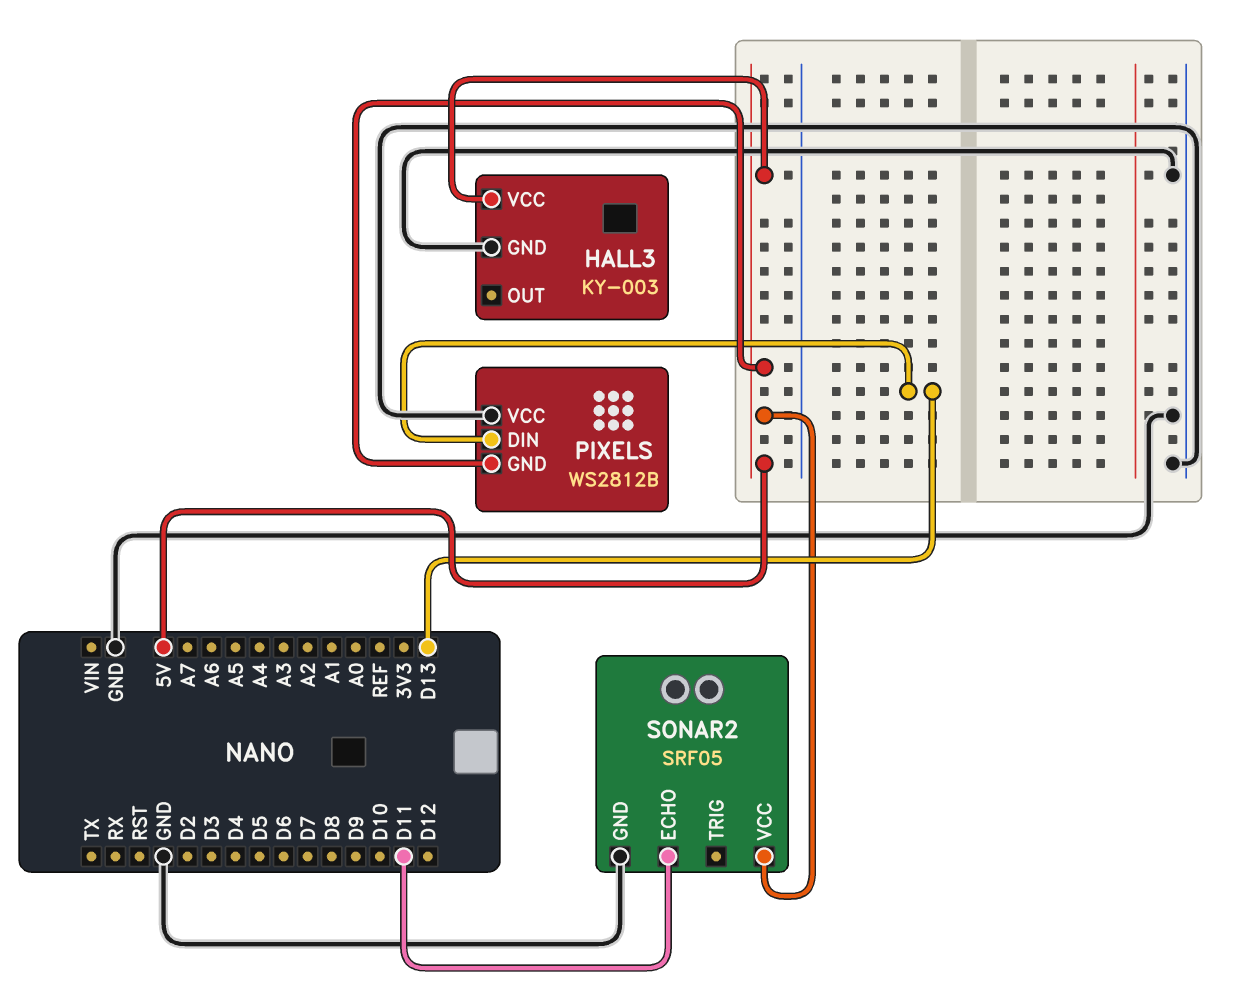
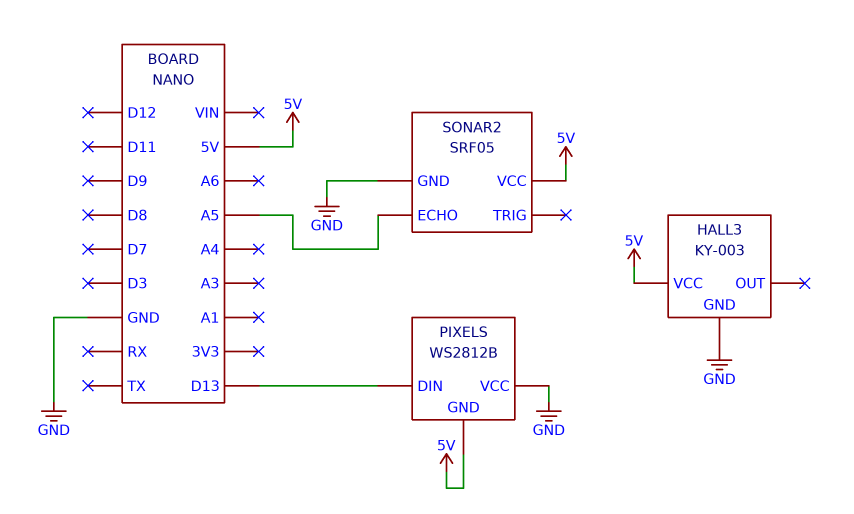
SONAR2 pin ECHO: D11 -> A5

